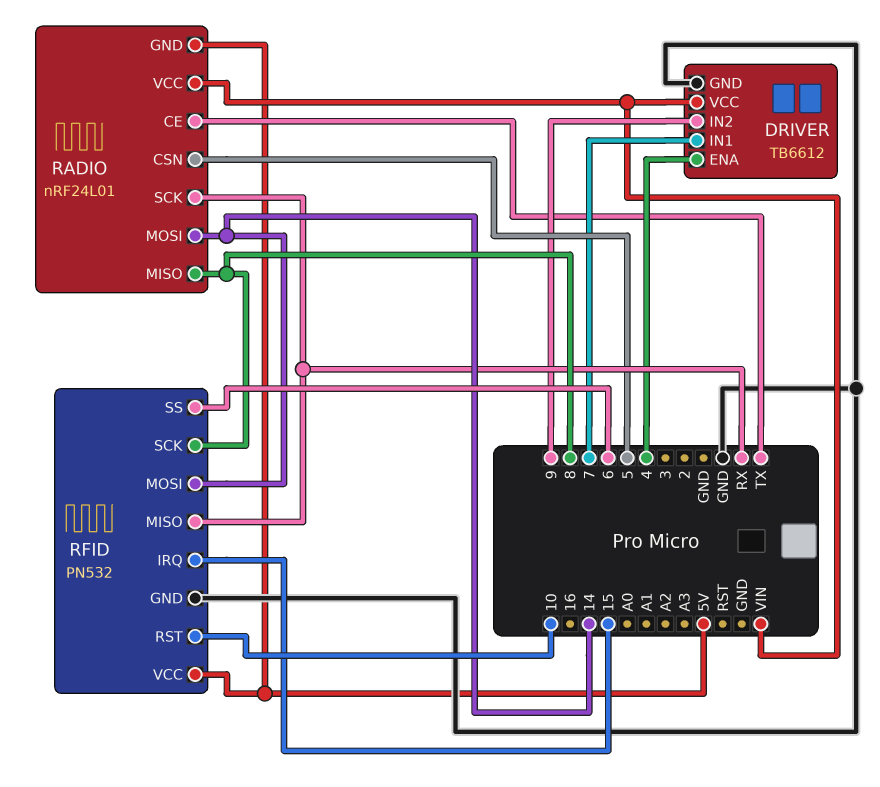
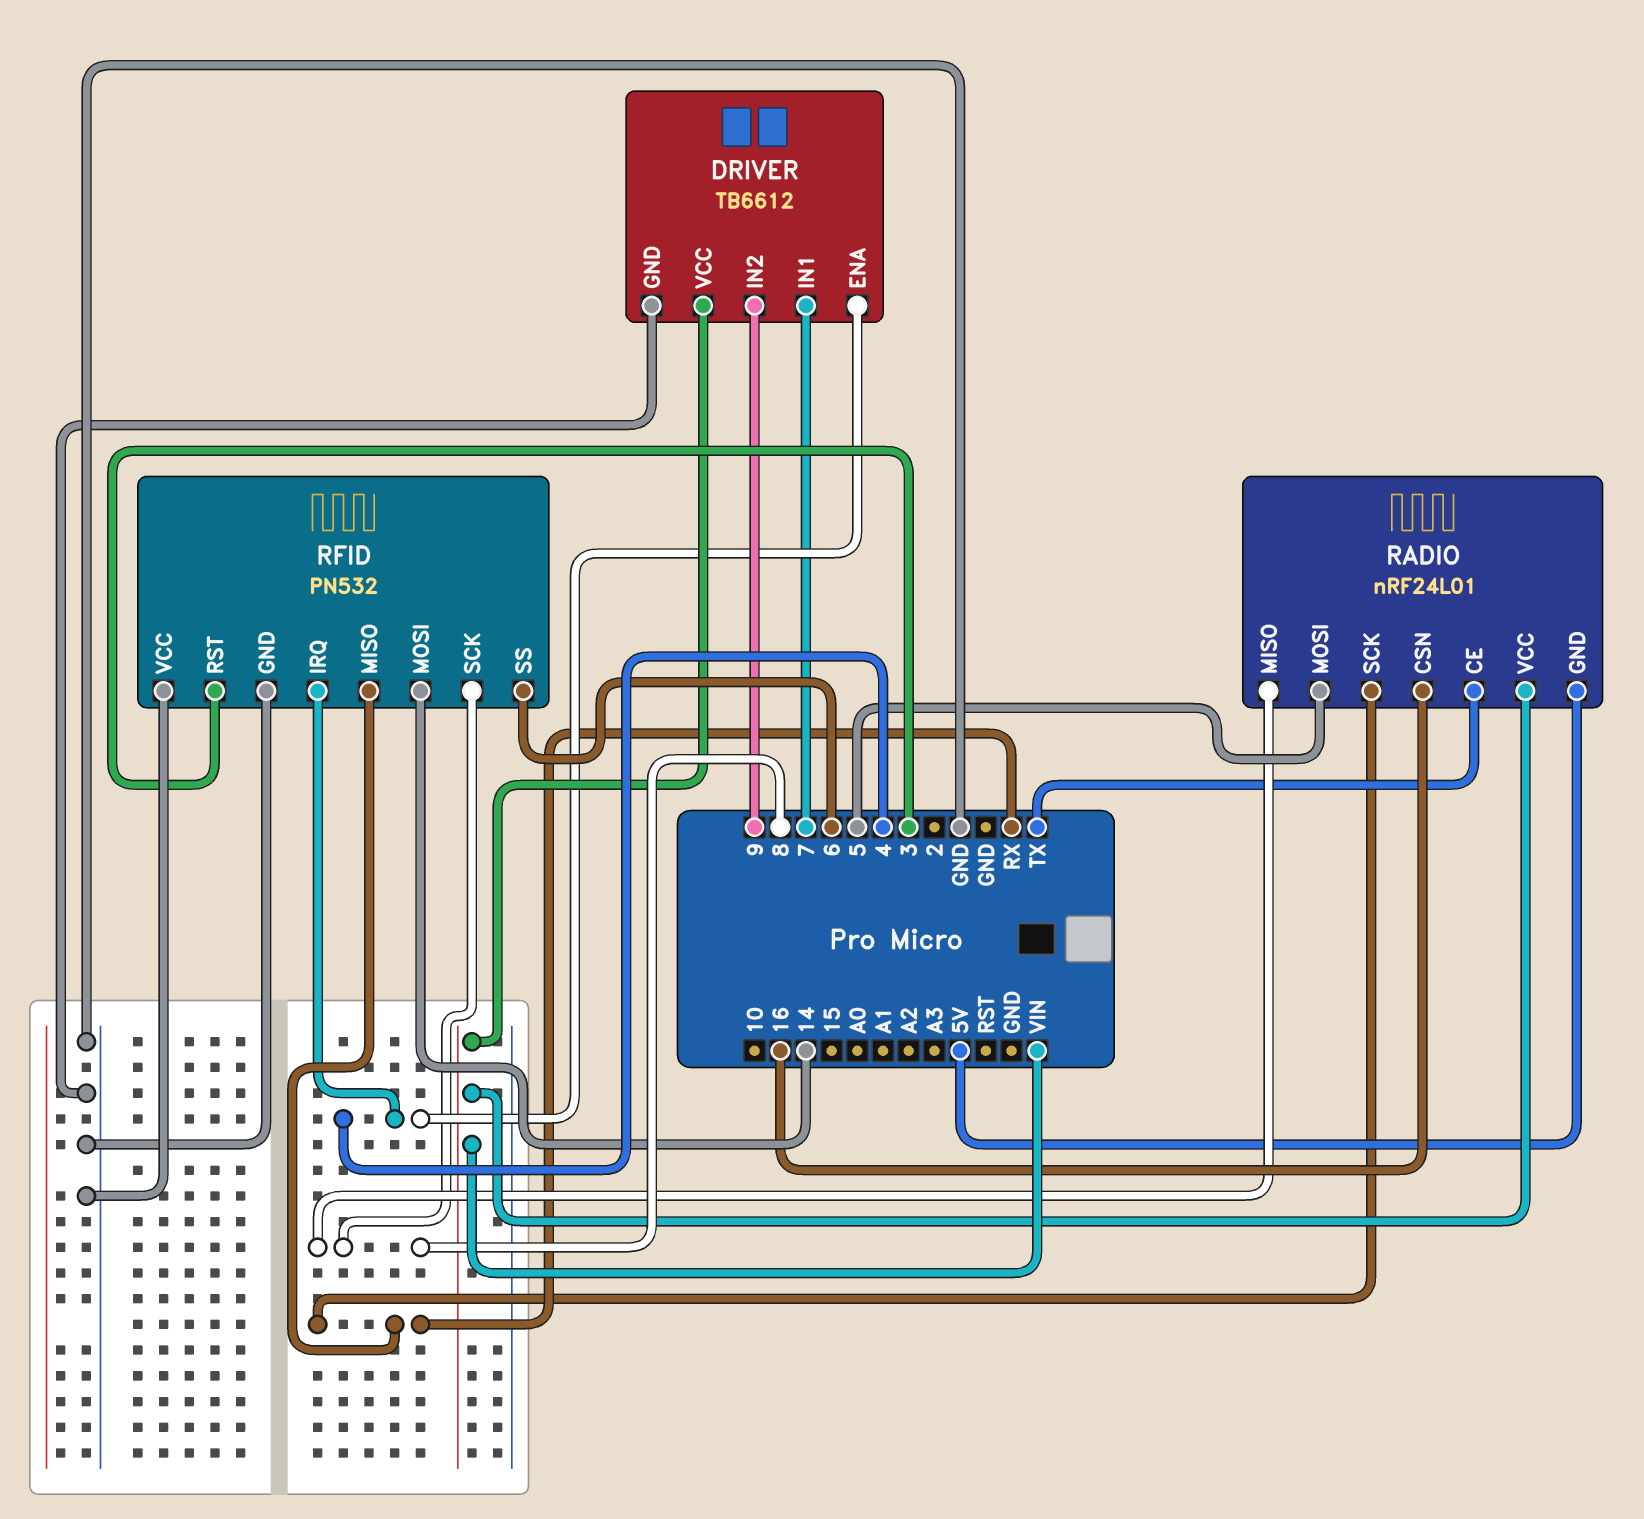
RADIO pin CSN: 5 -> 16
RADIO pin MOSI: 14 -> 5
RFID pin IRQ: 15 -> 4
RFID pin RST: 10 -> 3
RFID pin VCC: 5V -> GND

